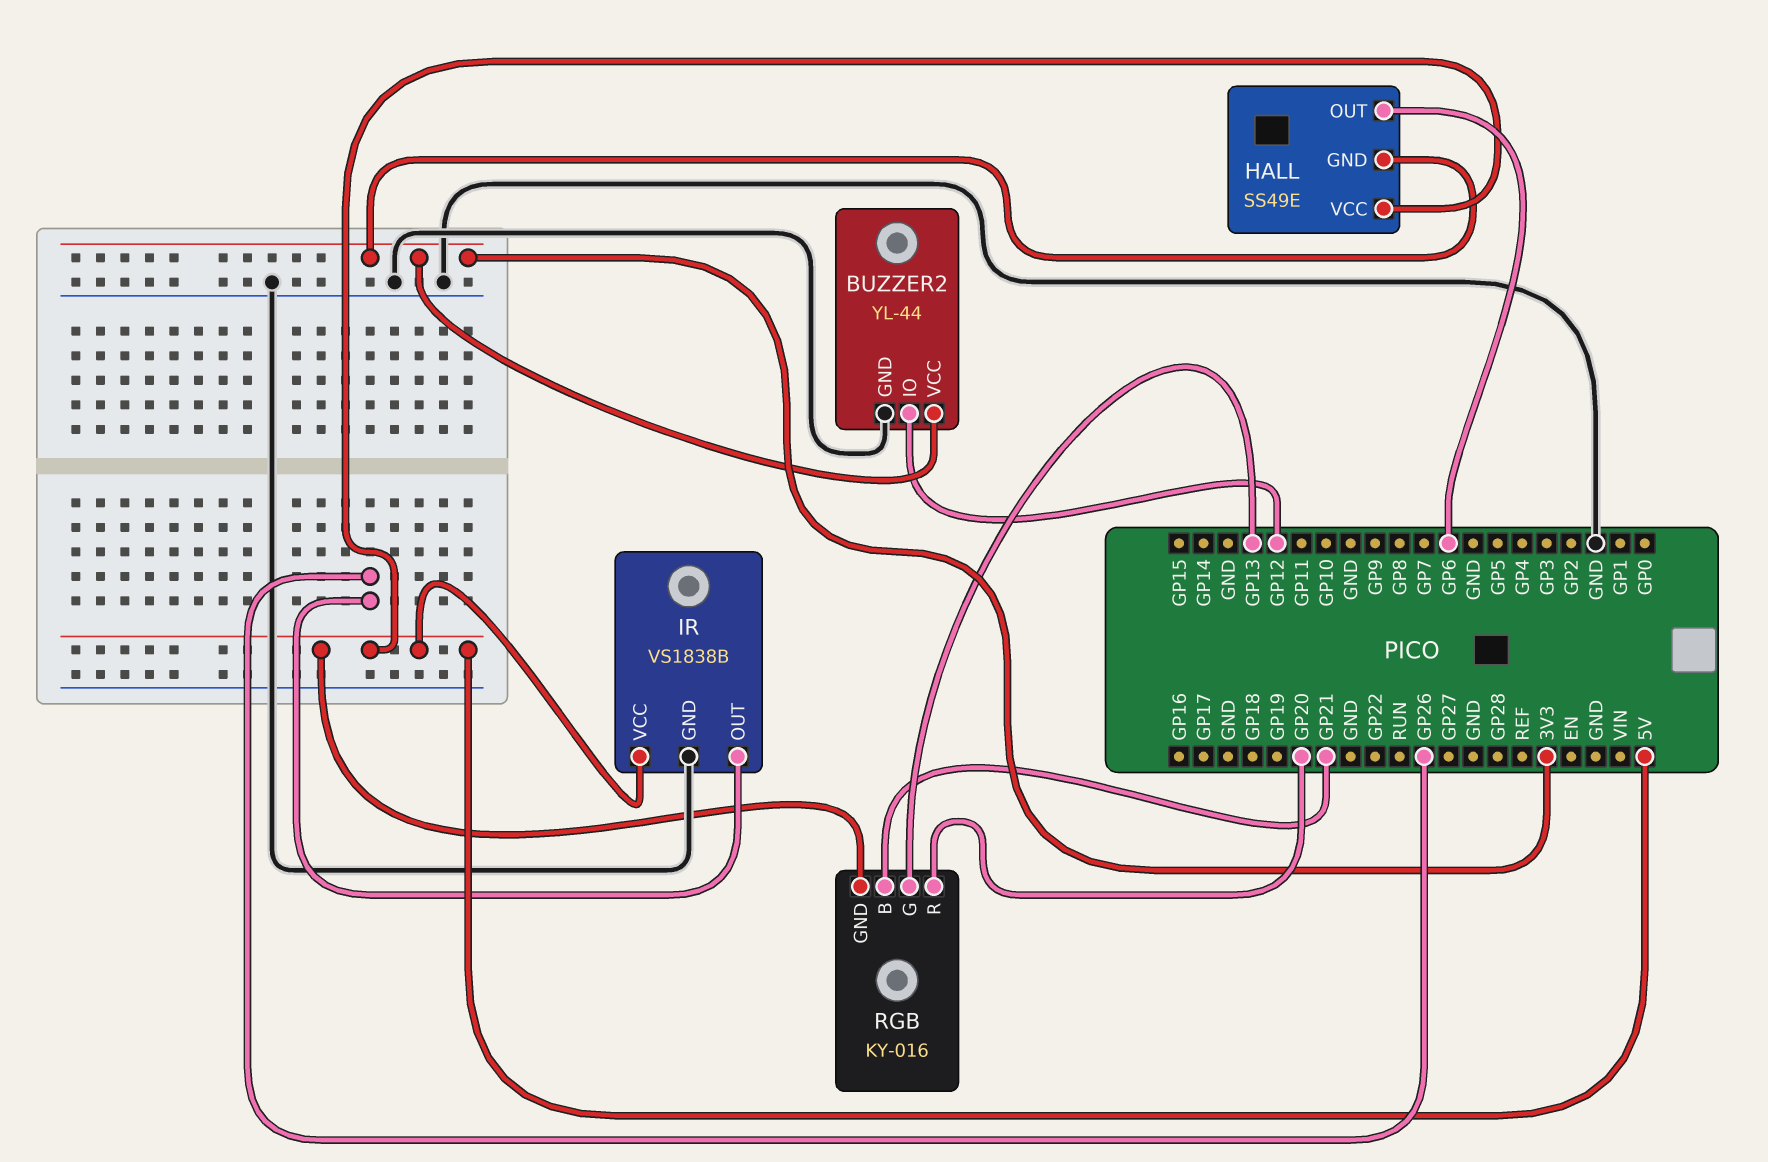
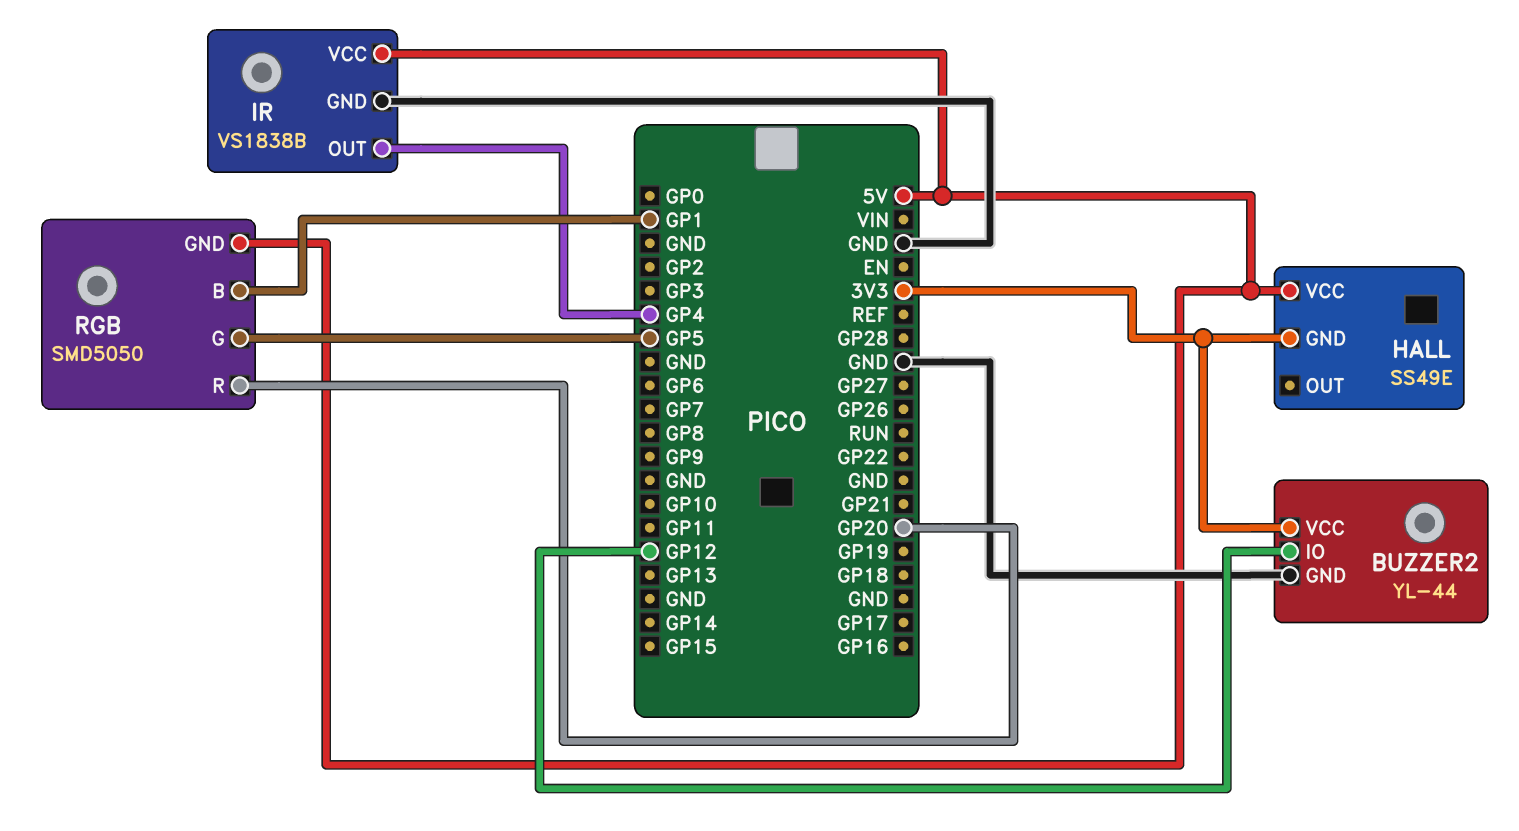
HALL pin OUT: GP6 -> none
IR pin OUT: GP26 -> GP4
RGB: KY-016 -> SMD5050
RGB pin B: GP21 -> GP1
RGB pin G: GP13 -> GP5

